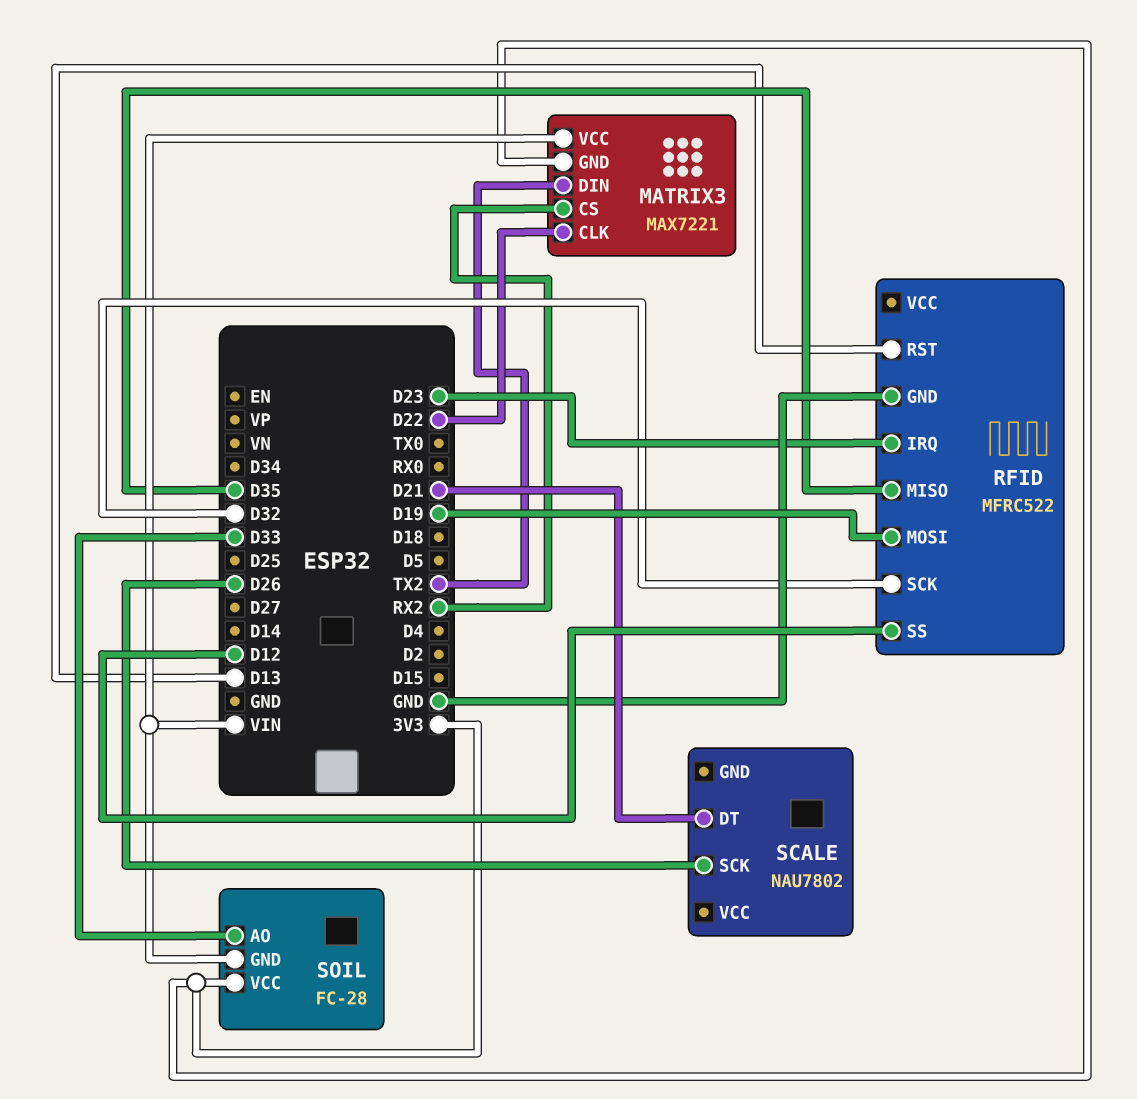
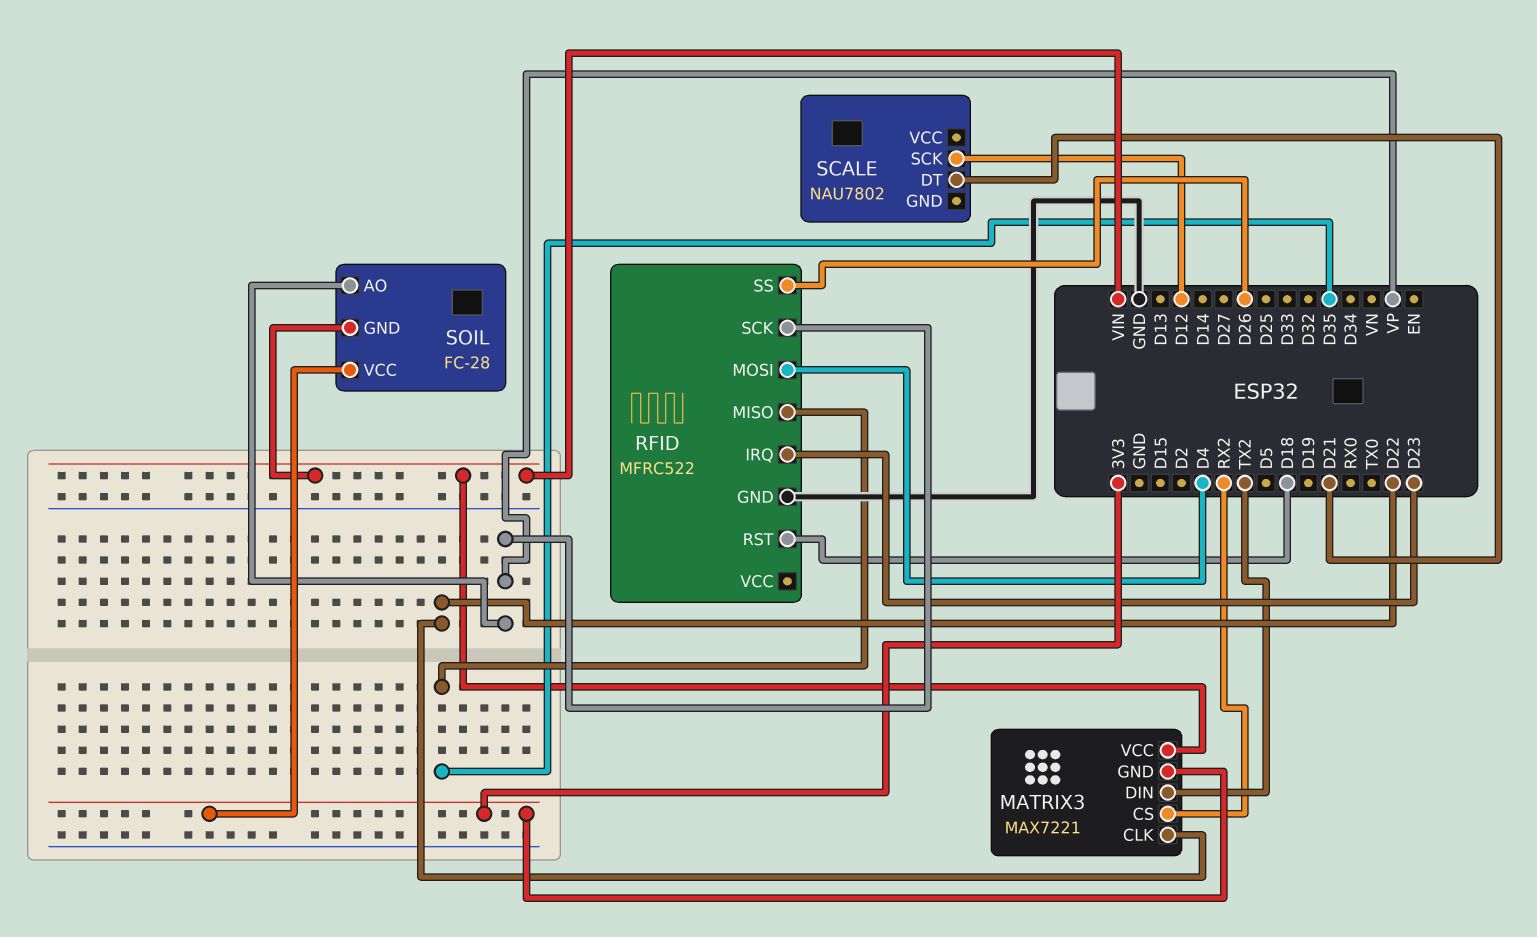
RFID pin MOSI: D19 -> D4
RFID pin RST: D13 -> D18
RFID pin SCK: D32 -> VP
RFID pin SS: D12 -> D26
SCALE pin SCK: D26 -> D12
SOIL pin AO: D33 -> VP

